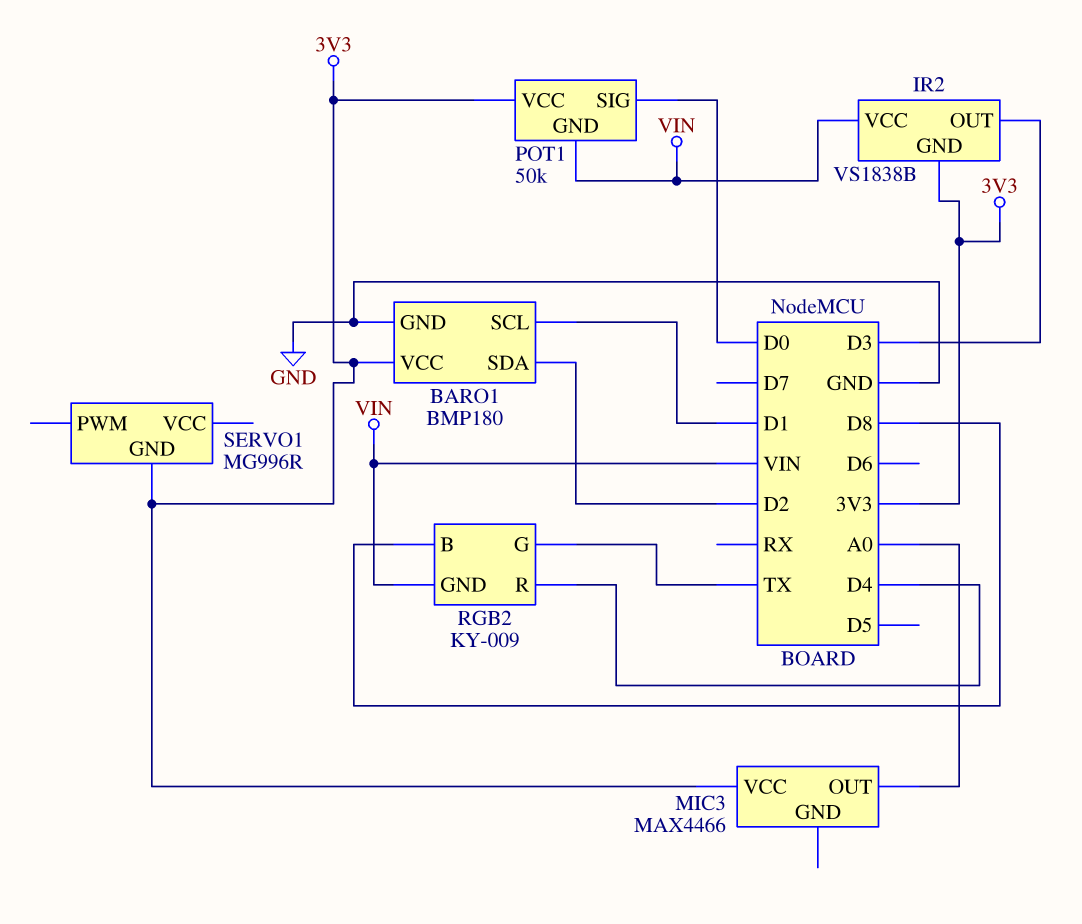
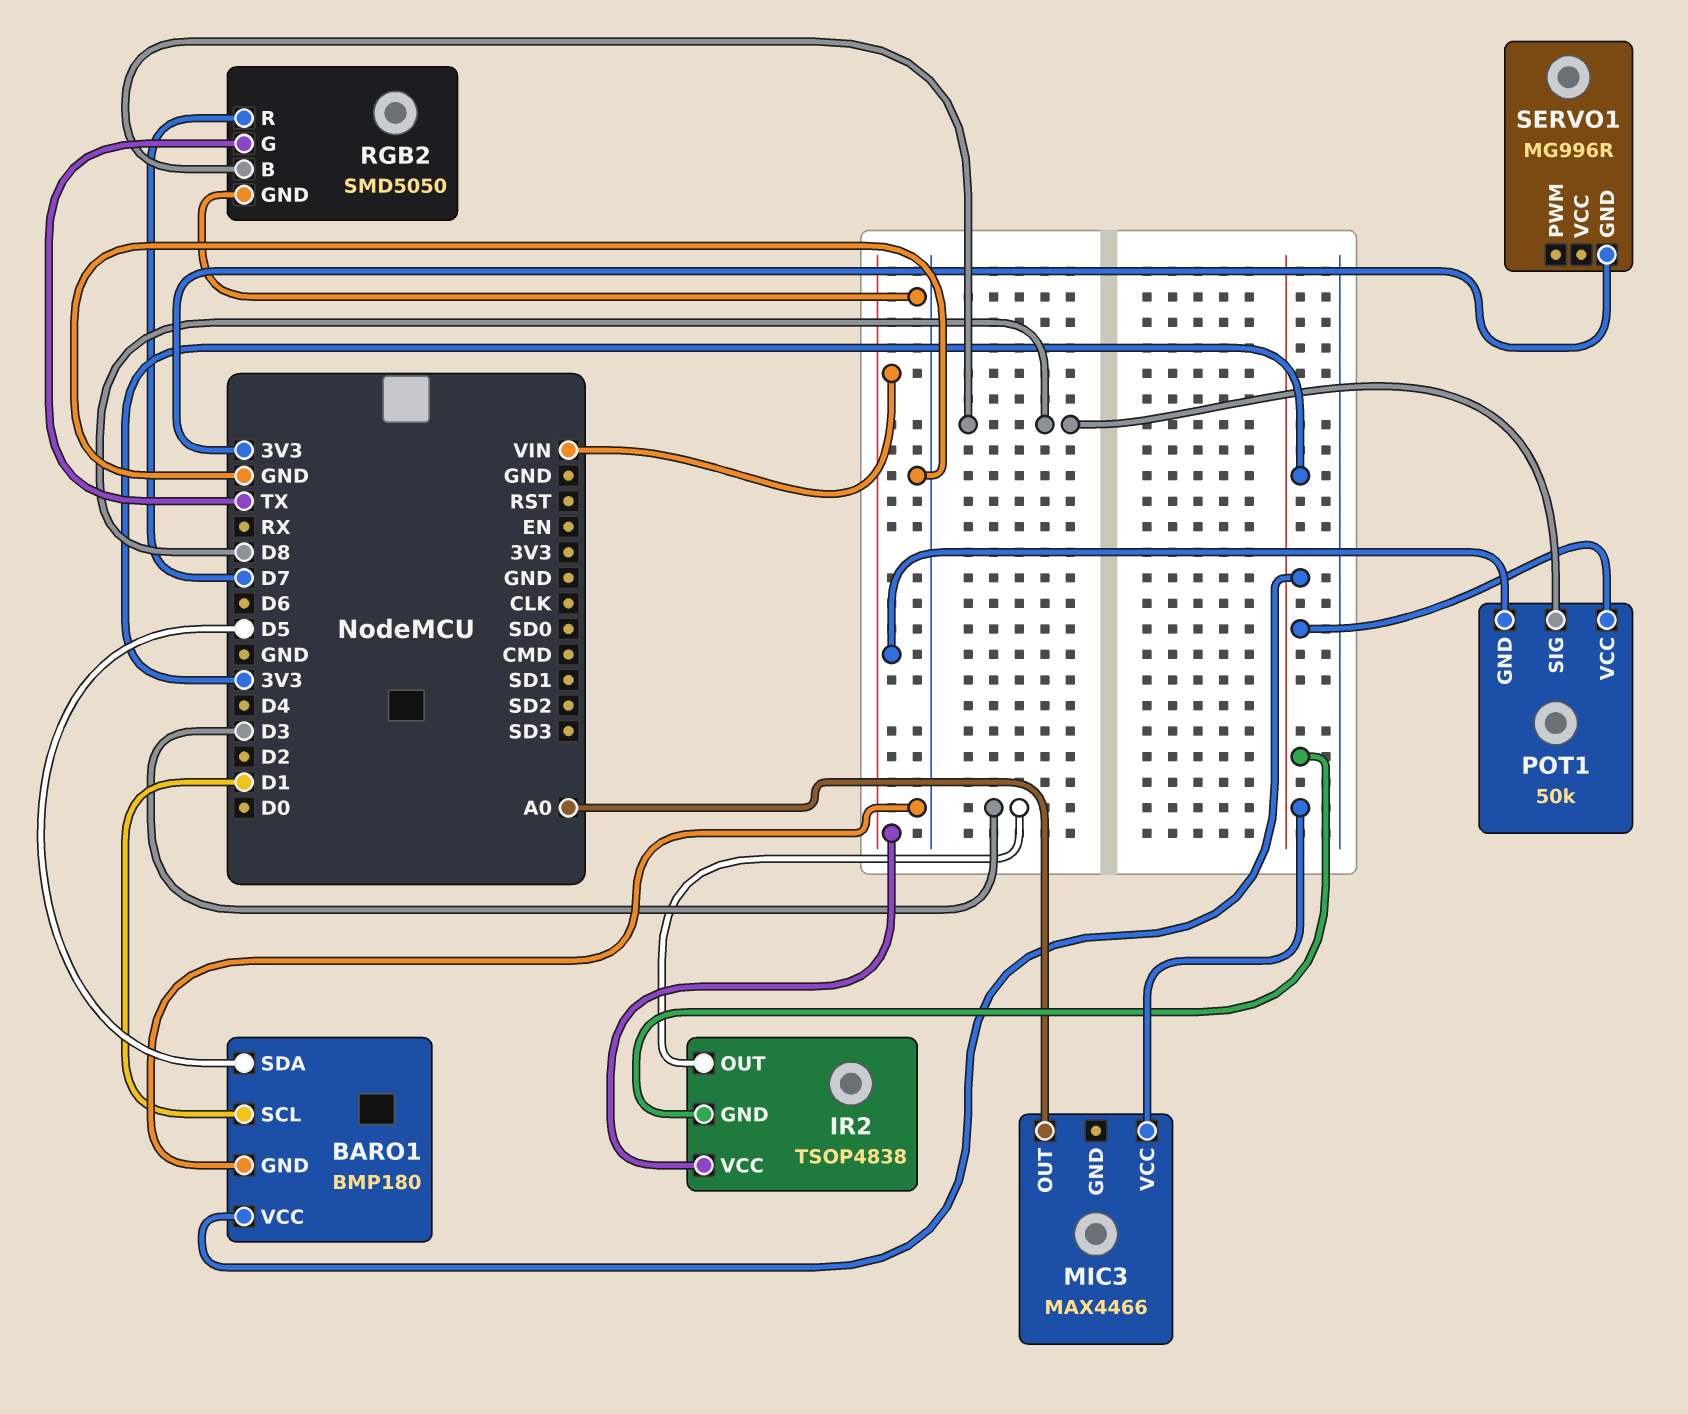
BARO1 pin SDA: D2 -> D5
IR2: VS1838B -> TSOP4838
POT1 pin SIG: D0 -> D8
RGB2: KY-009 -> SMD5050
RGB2 pin GND: VIN -> GND
RGB2 pin R: D4 -> D7

